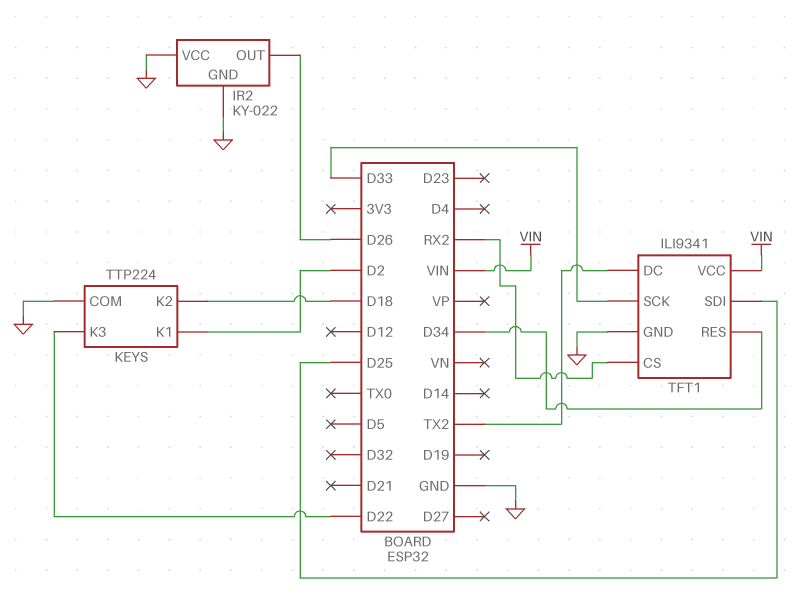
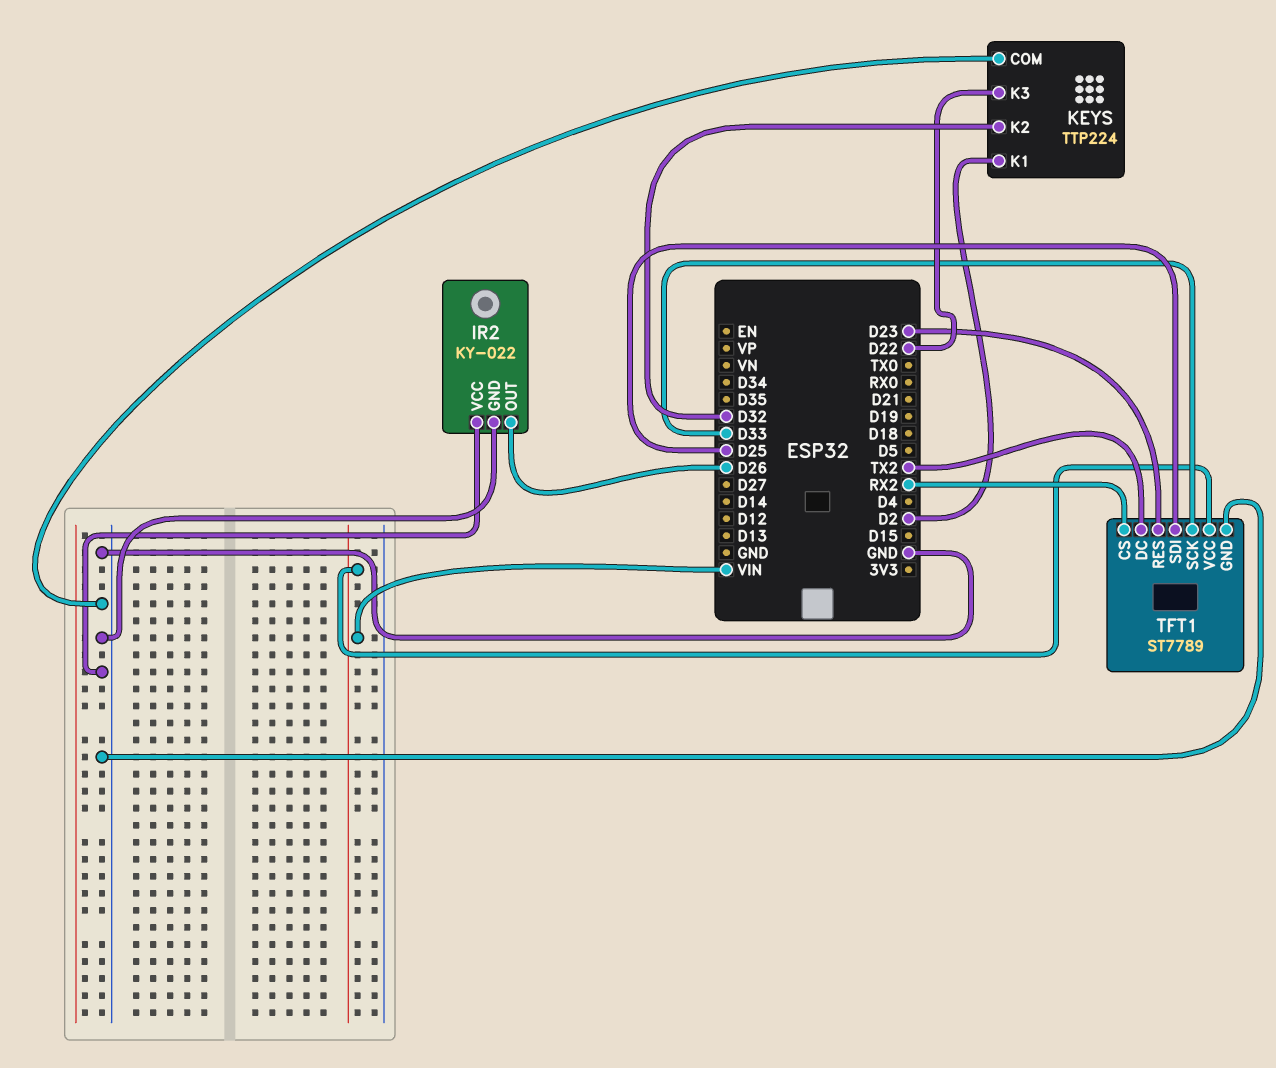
KEYS pin K2: D18 -> D32
TFT1: ILI9341 -> ST7789
TFT1 pin RES: D34 -> D23

